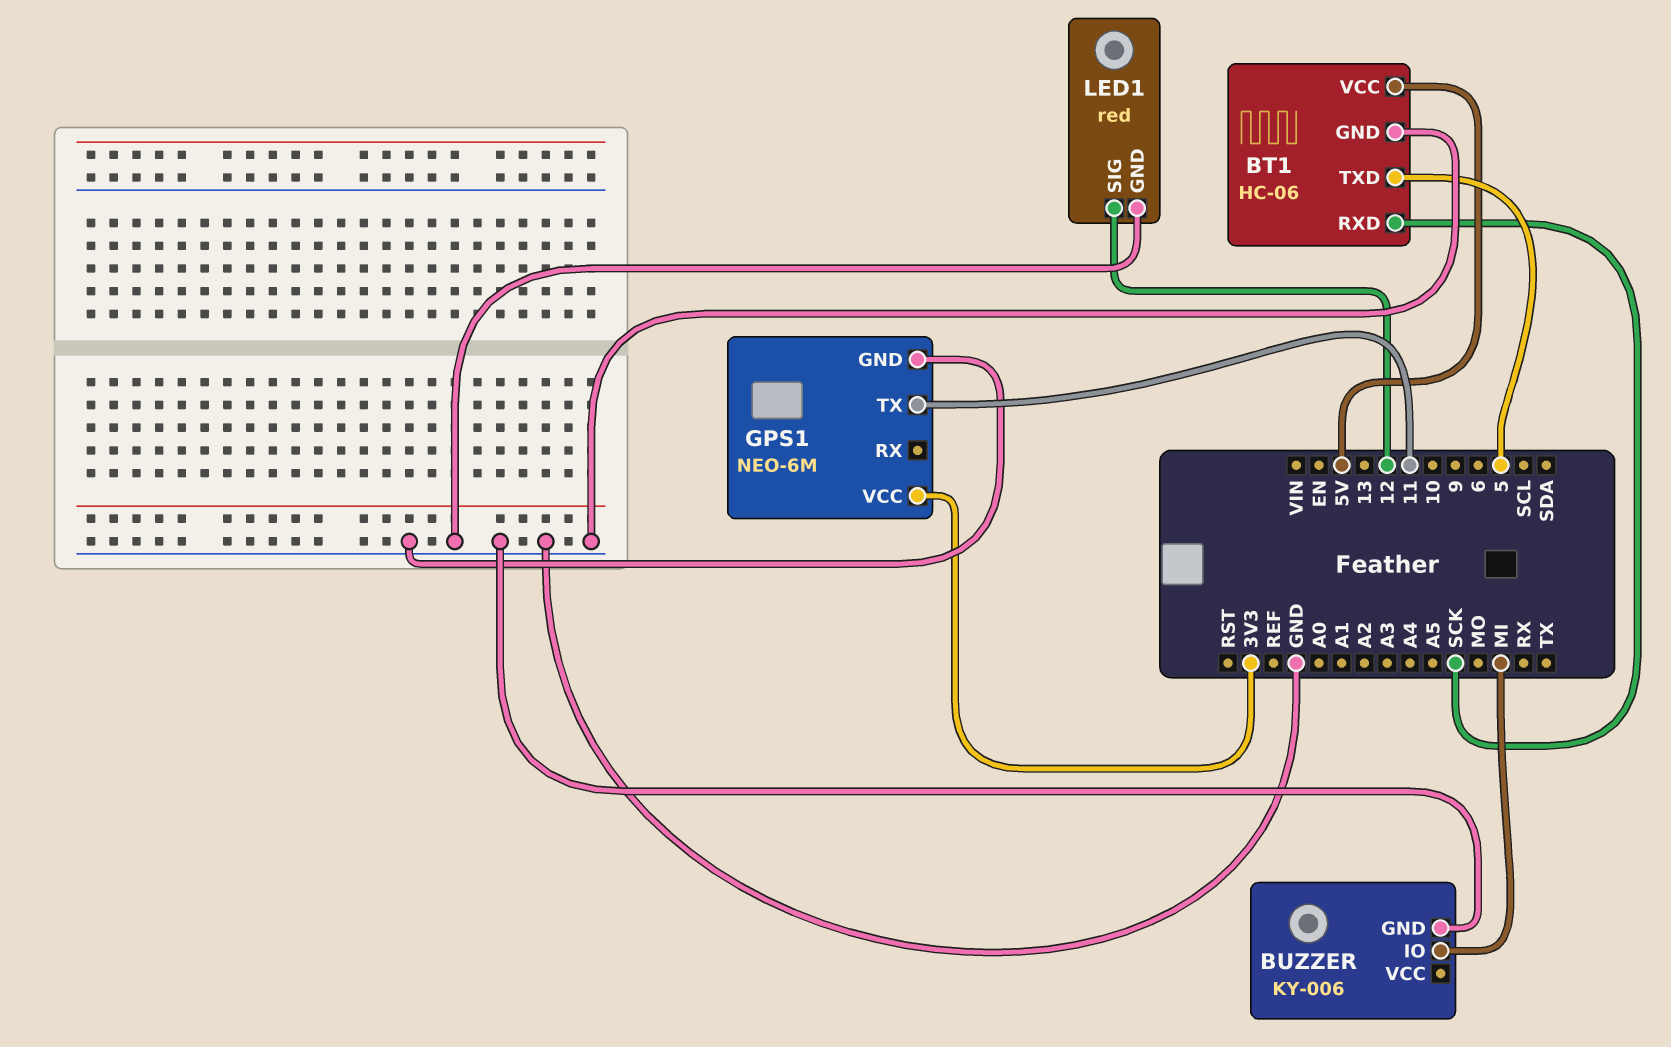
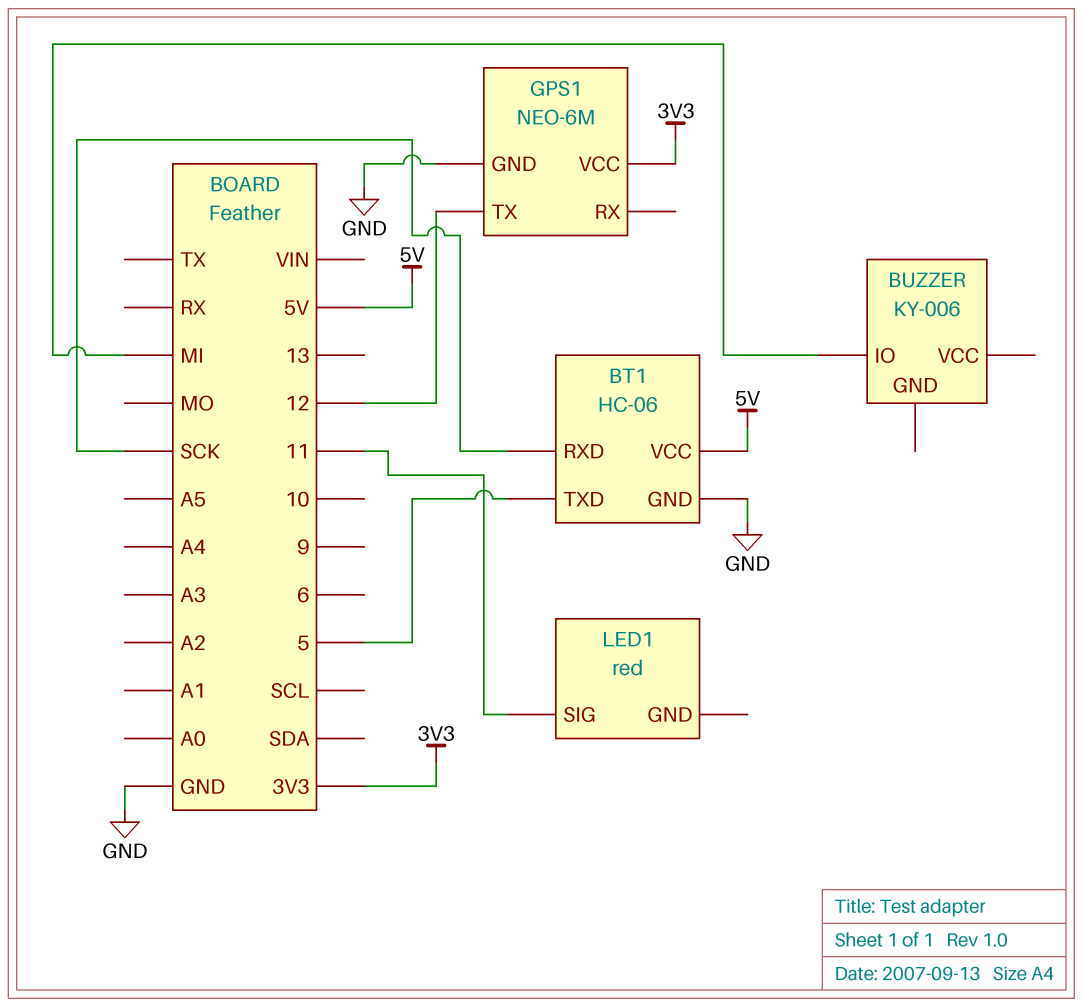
BUZZER pin GND: GND -> none
GPS1 pin TX: 11 -> 12
LED1 pin GND: GND -> none
LED1 pin SIG: 12 -> 11

